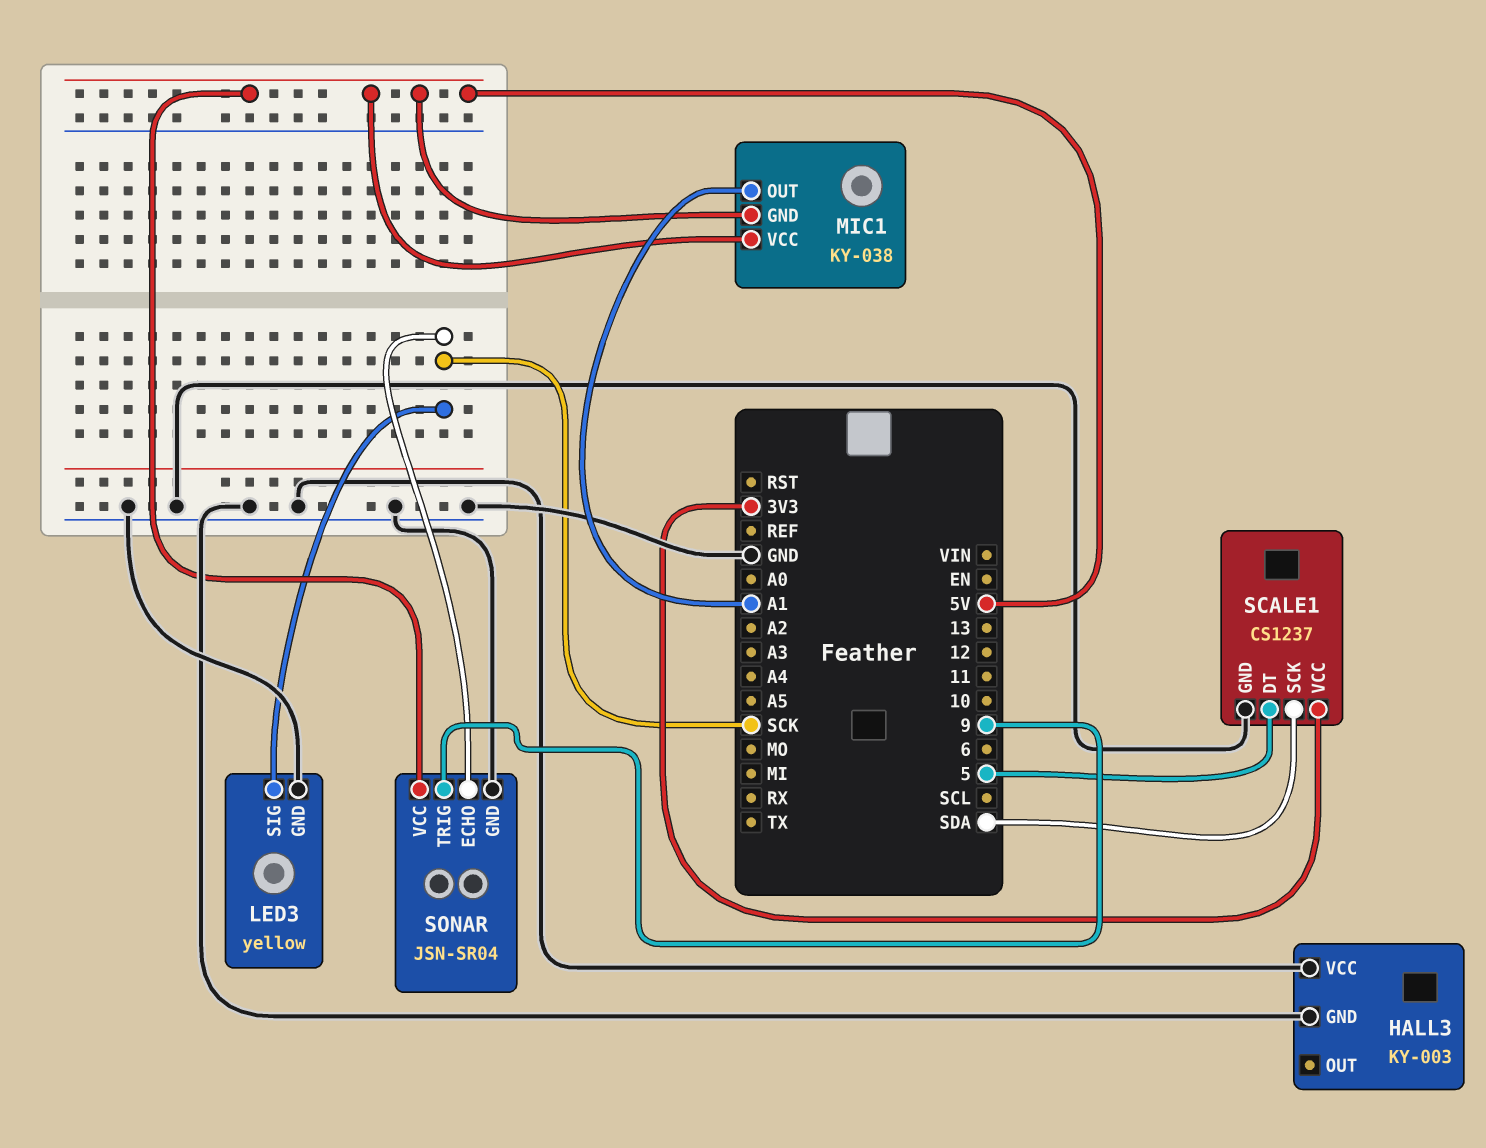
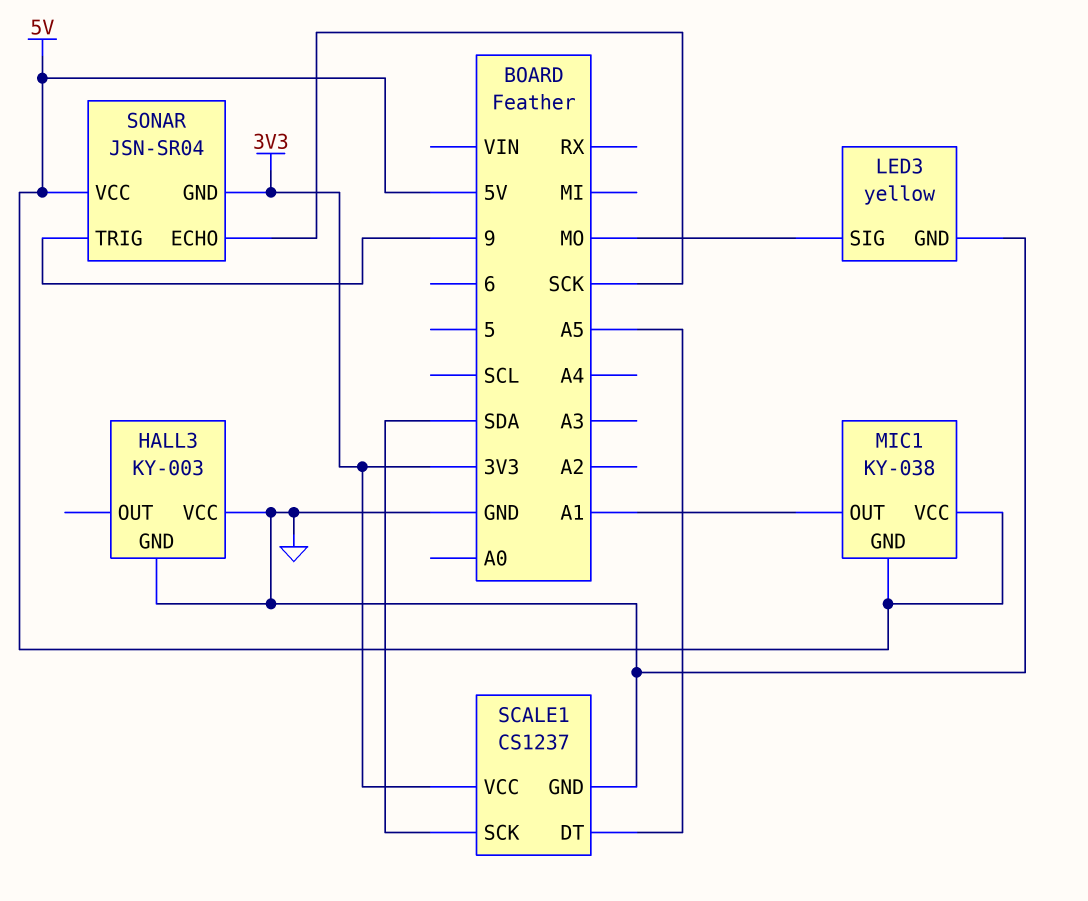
LED3 pin SIG: SCK -> MO
SCALE1 pin DT: 5 -> A5
SONAR pin GND: GND -> 3V3

